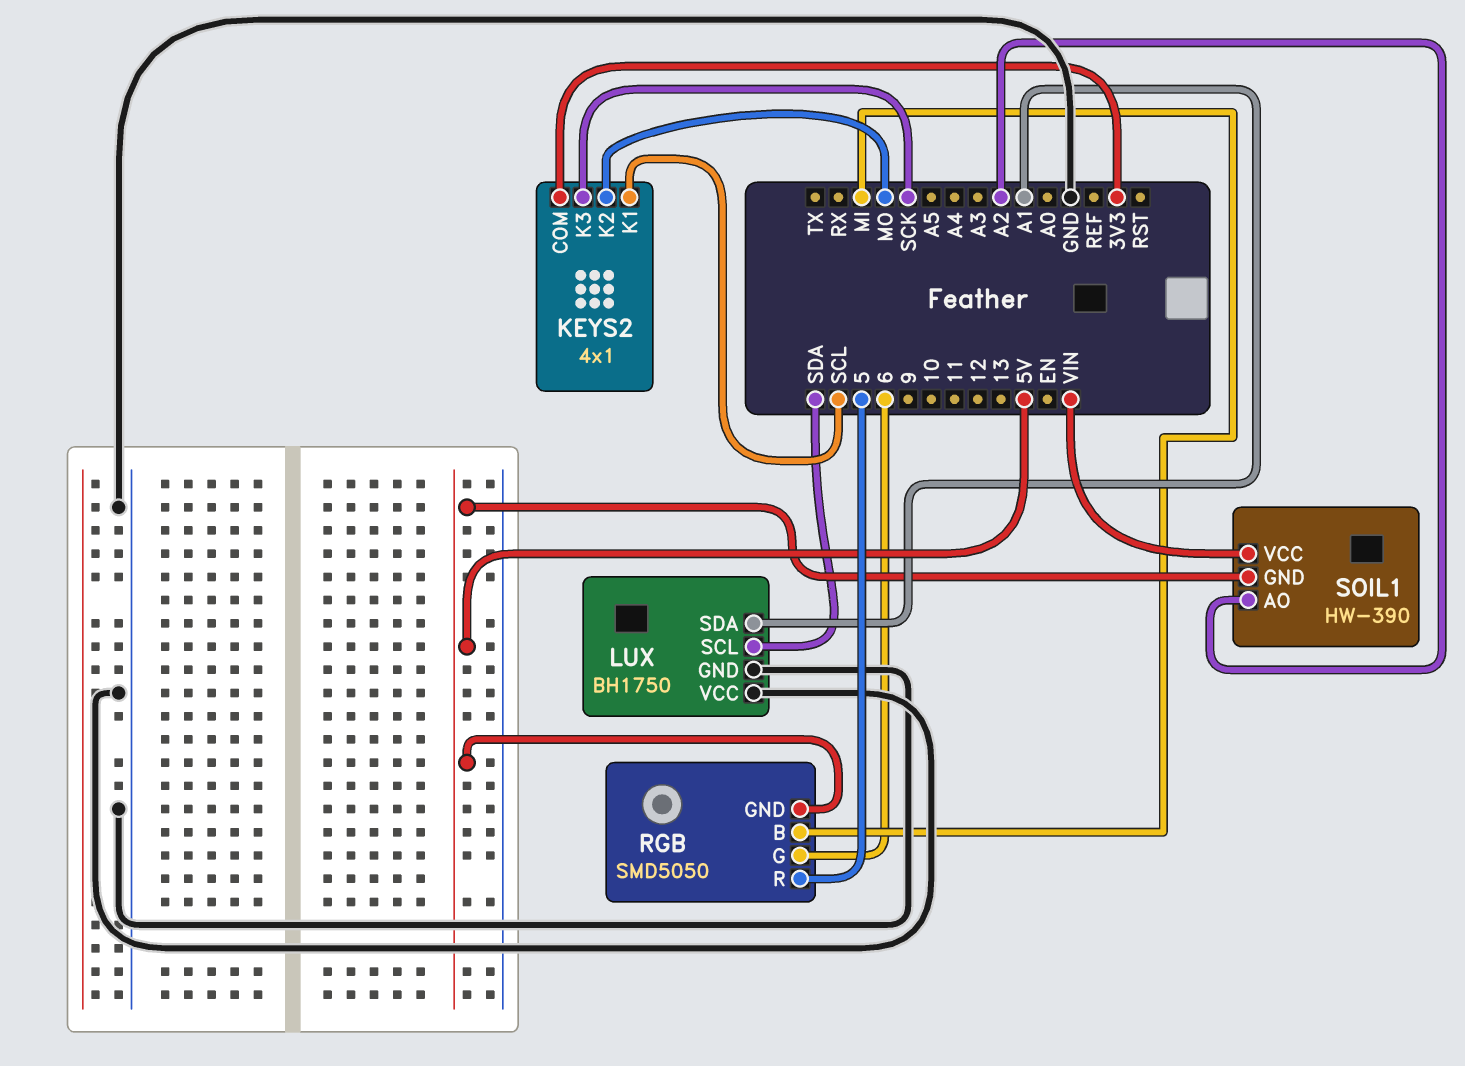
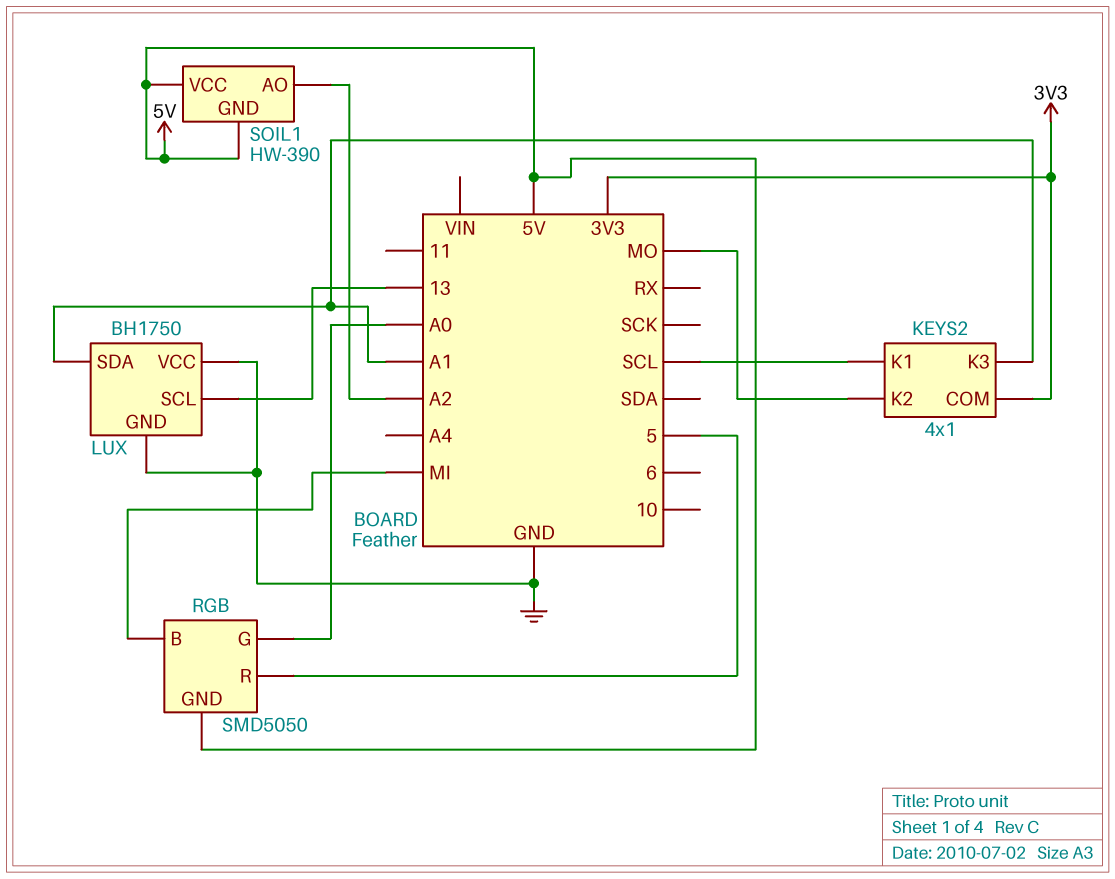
KEYS2 pin K3: SCK -> A1
LUX pin SCL: SDA -> 13
RGB pin G: 6 -> A0
SOIL1 pin VCC: VIN -> 5V

